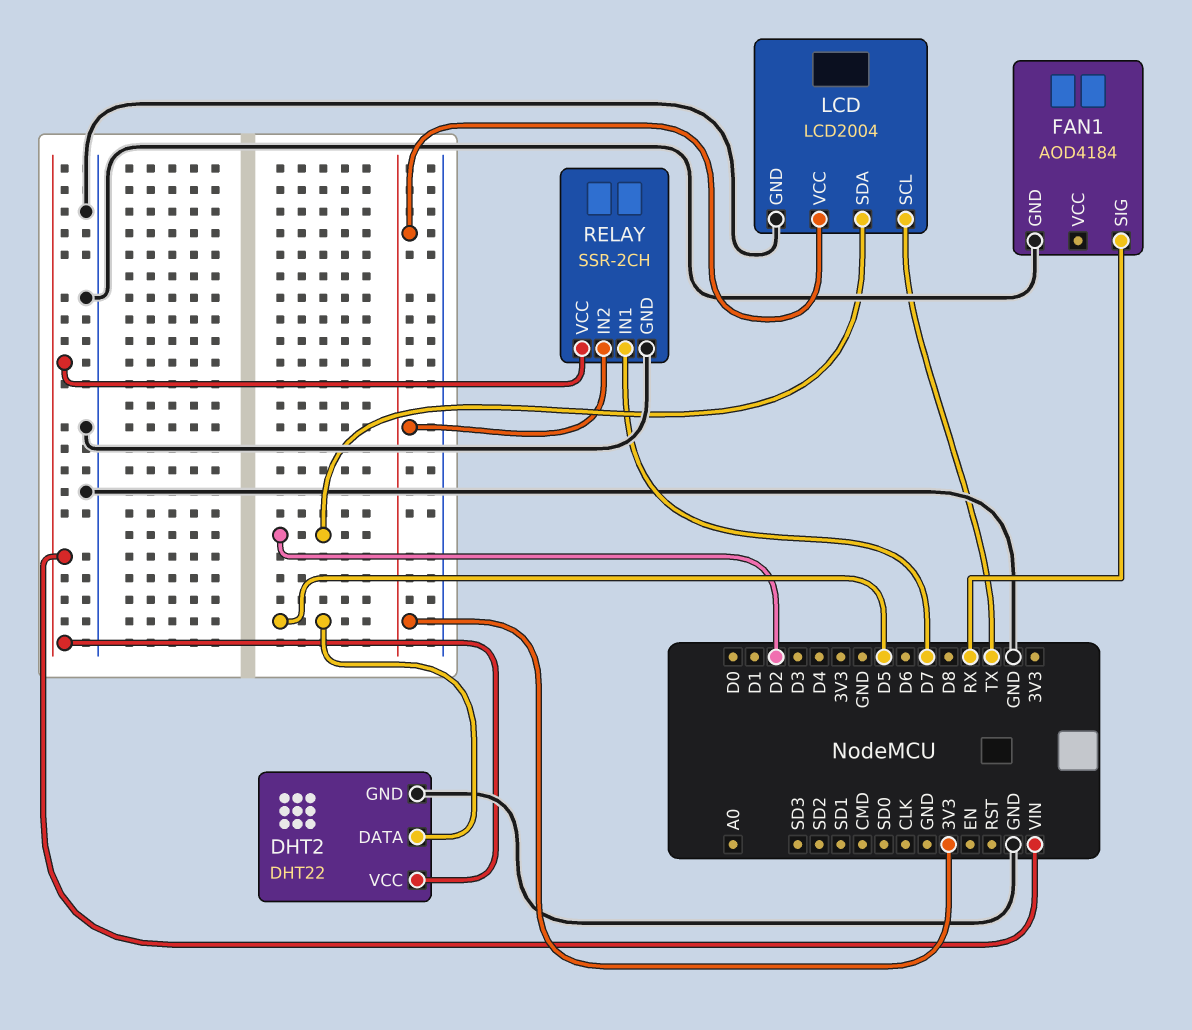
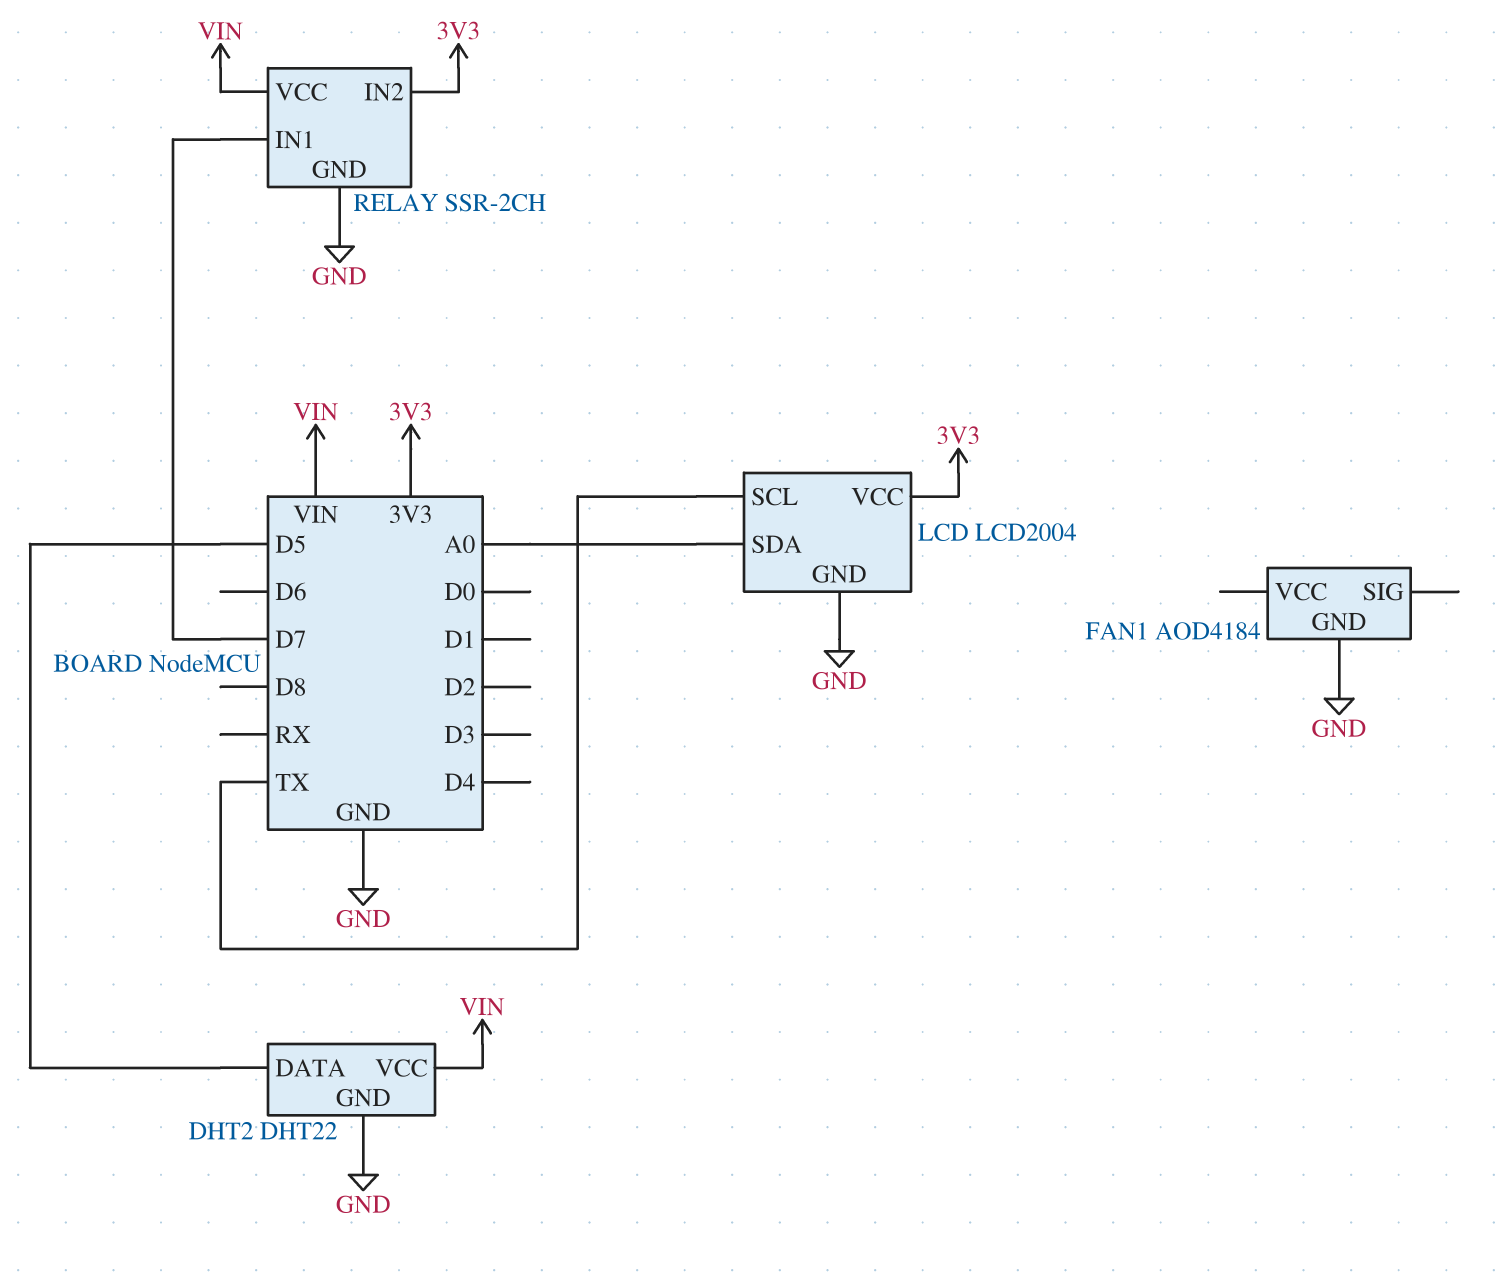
FAN1 pin SIG: RX -> none
LCD pin SDA: D2 -> A0

